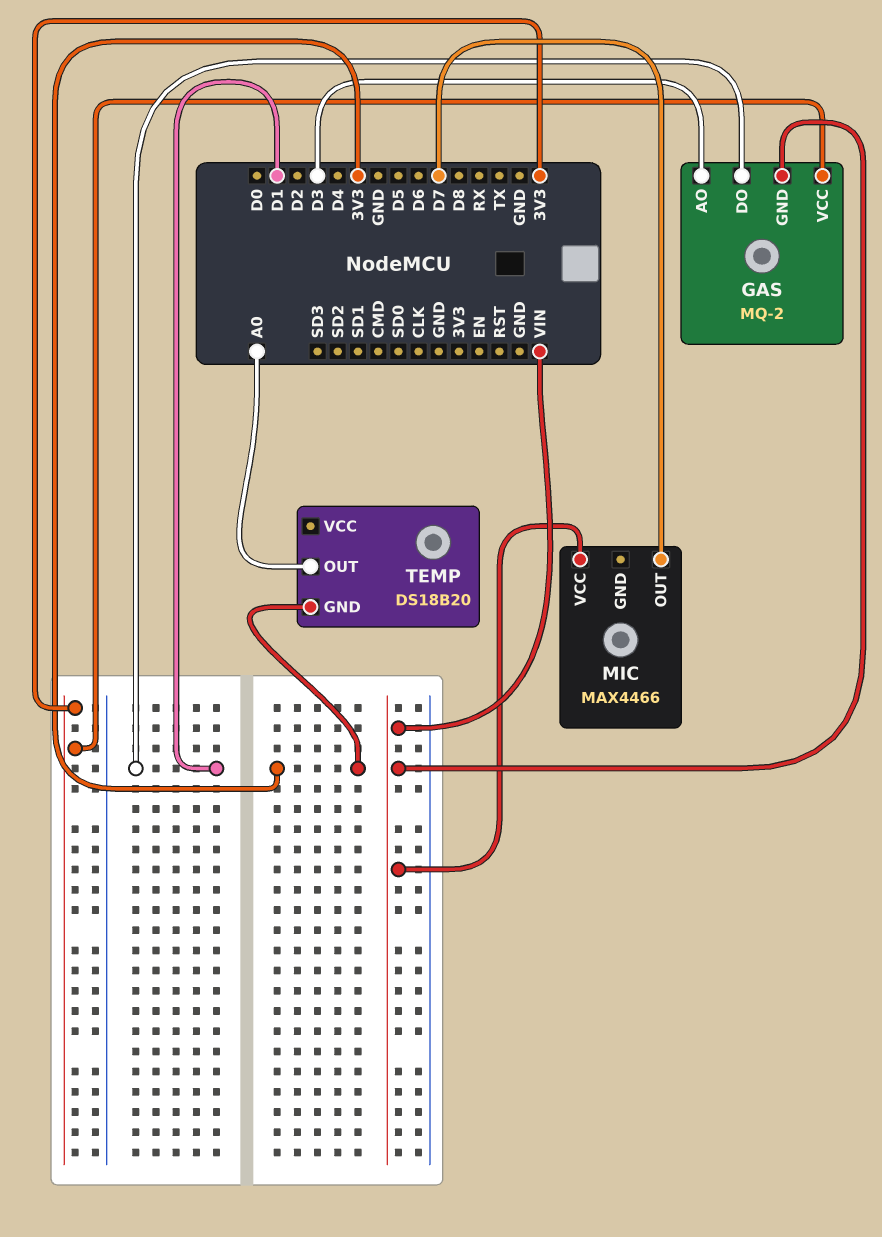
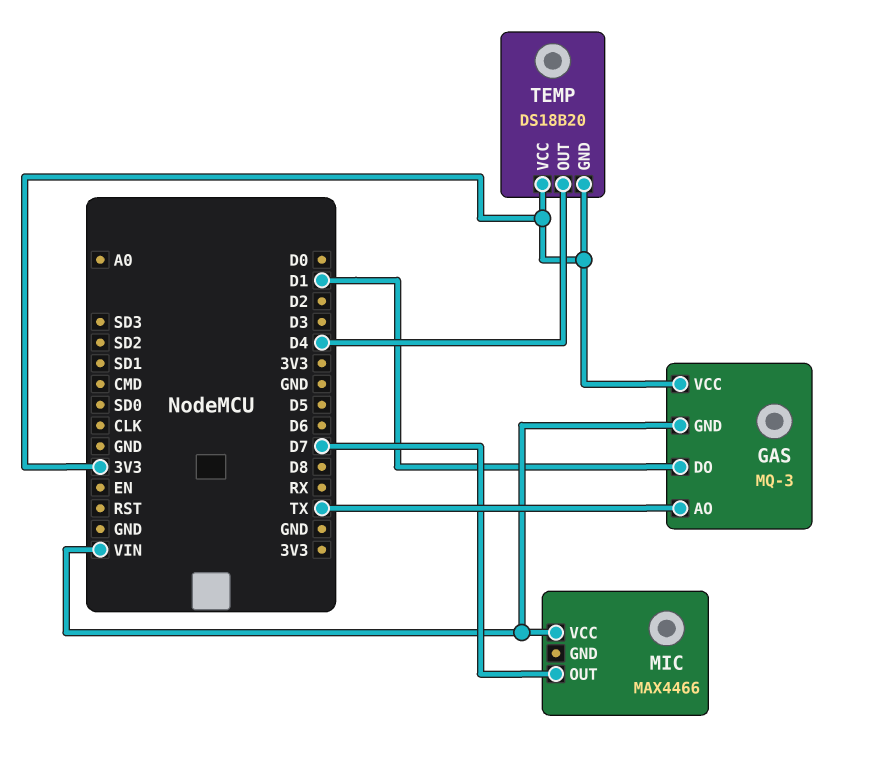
GAS: MQ-2 -> MQ-3
GAS pin AO: D3 -> TX
TEMP pin OUT: A0 -> D4
TEMP pin VCC: none -> 3V3

